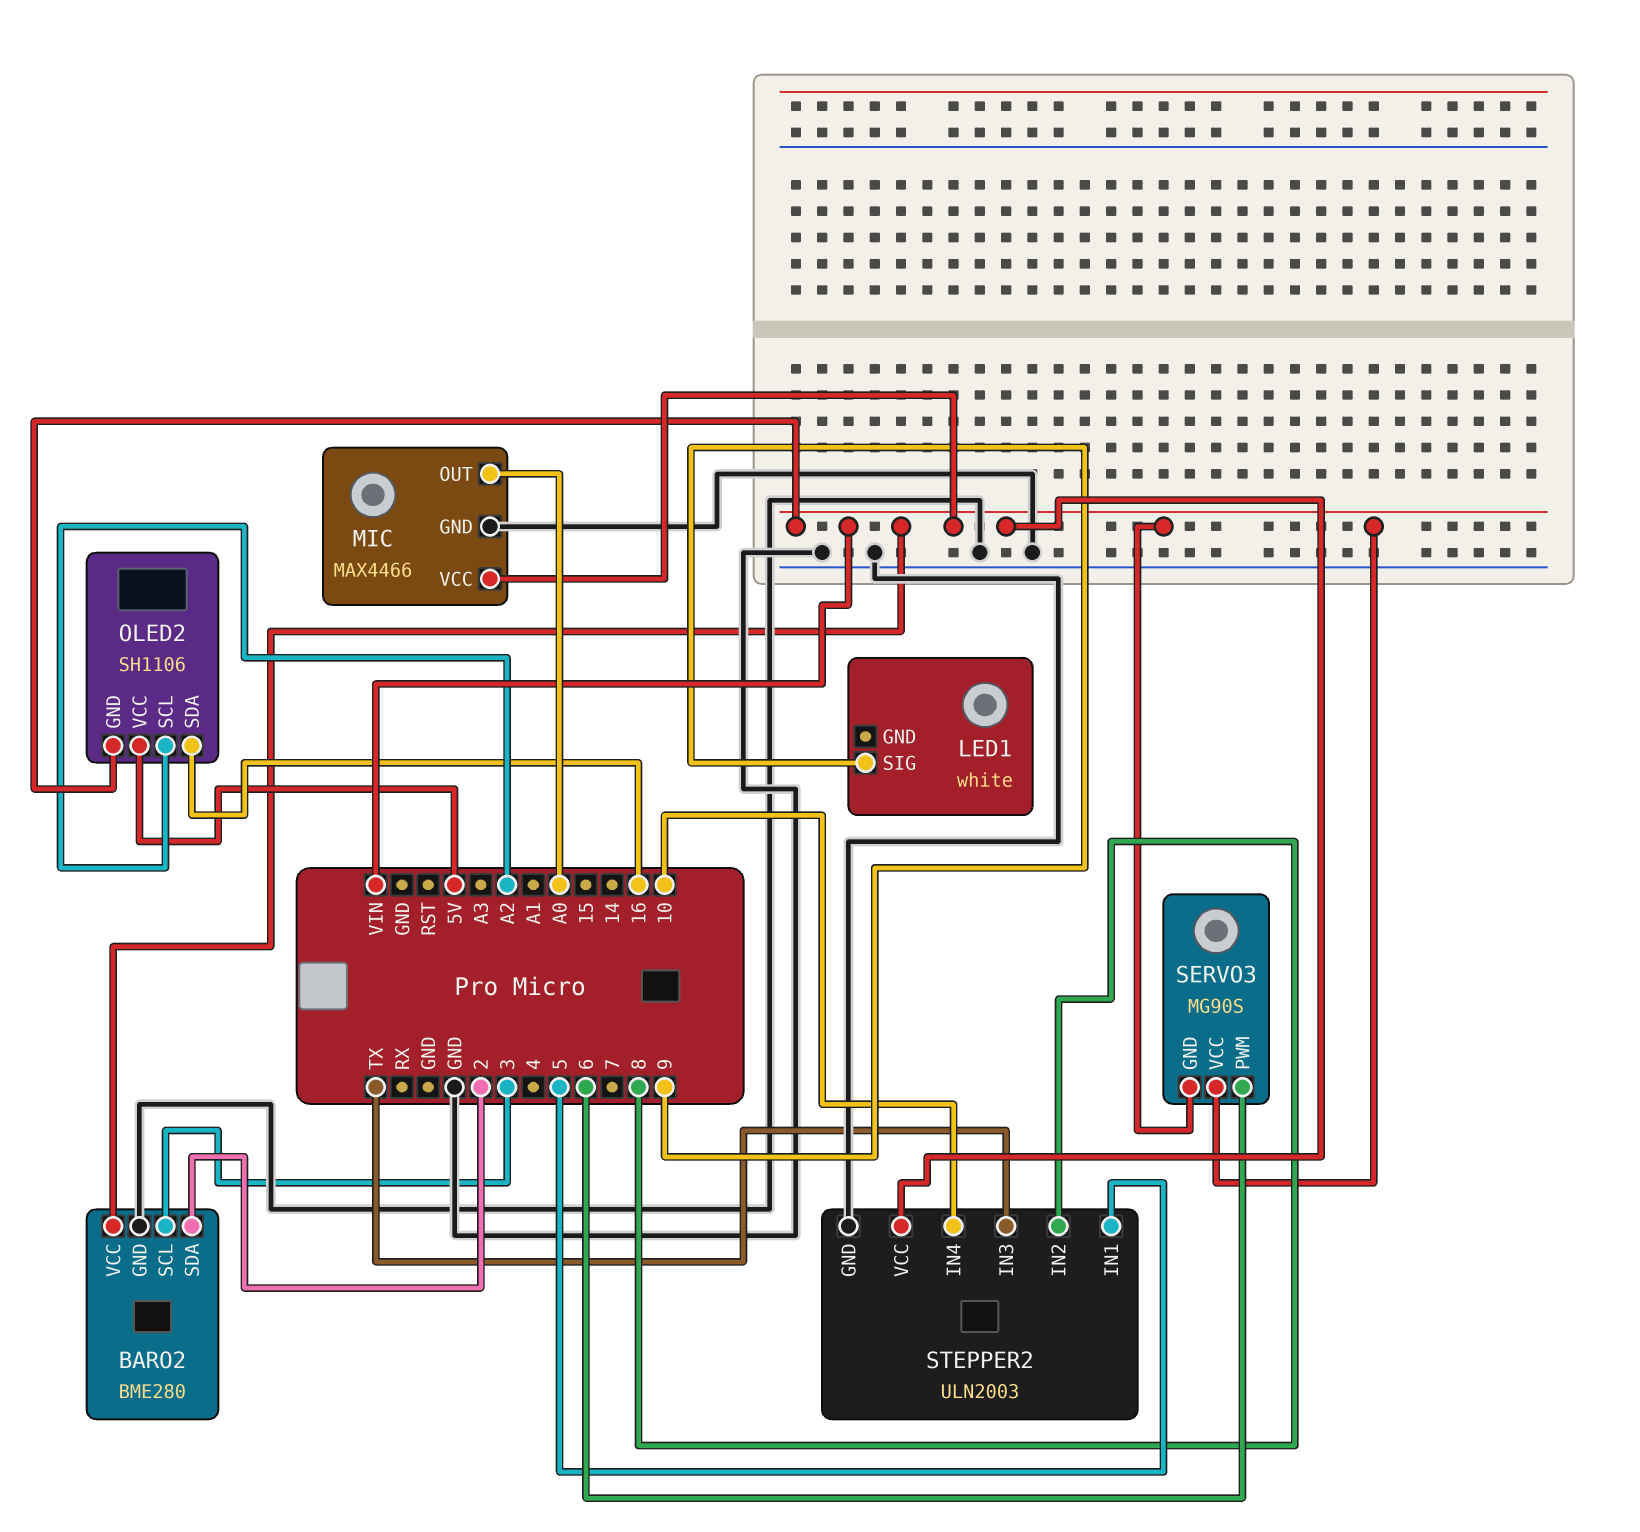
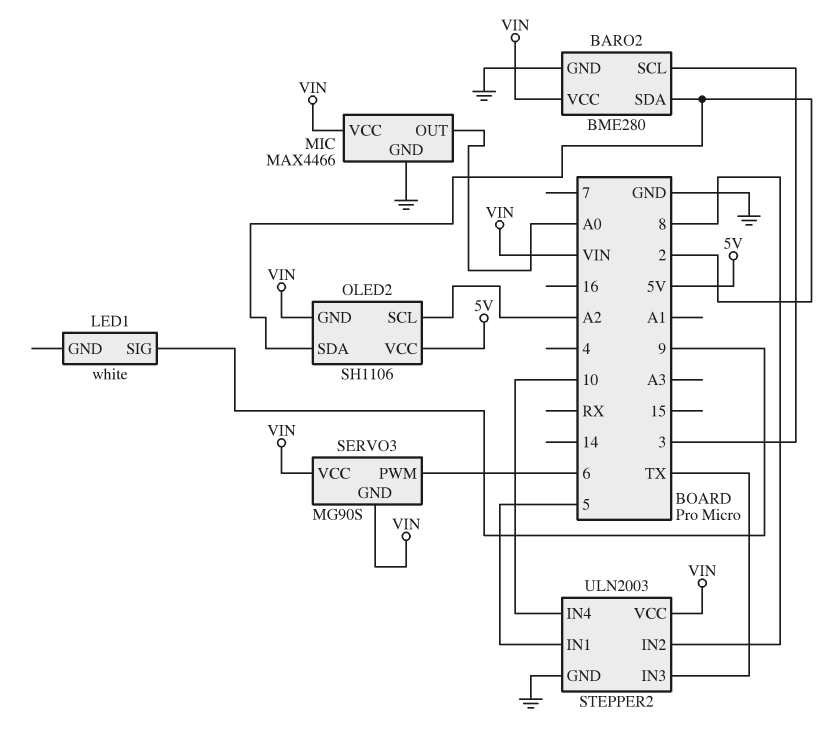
OLED2 pin SDA: 16 -> 2

